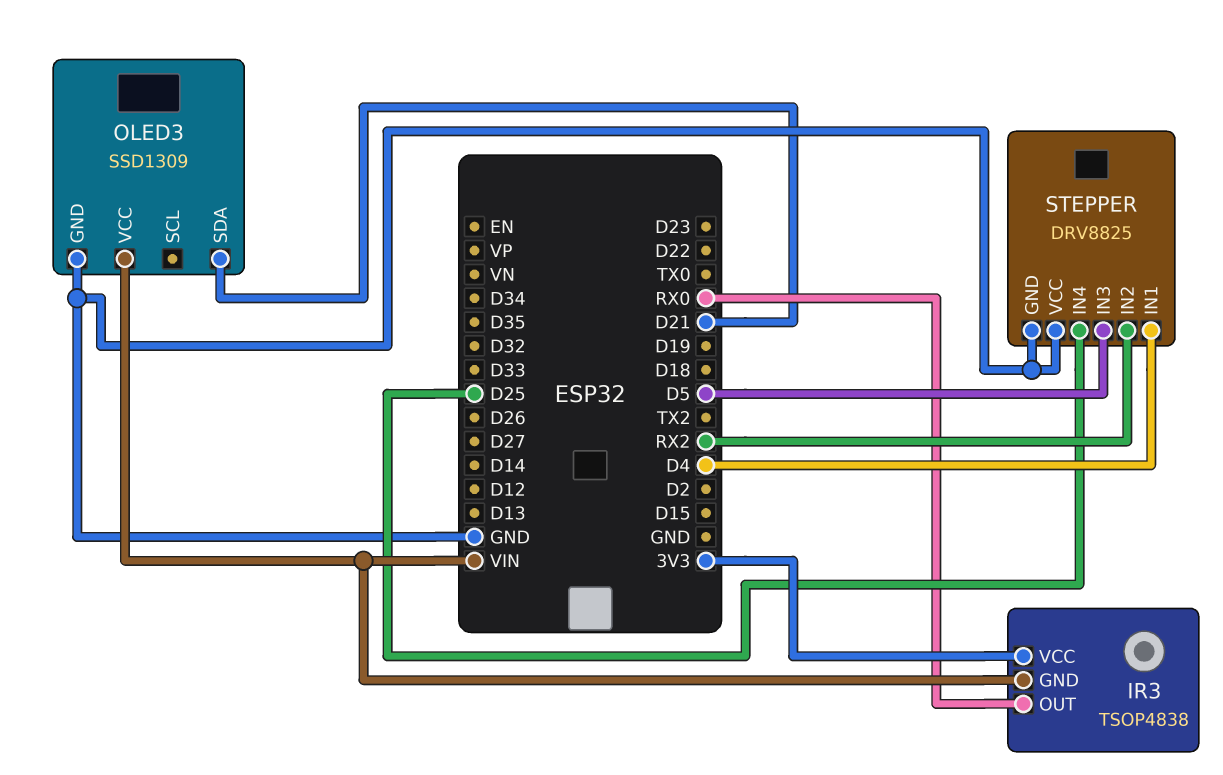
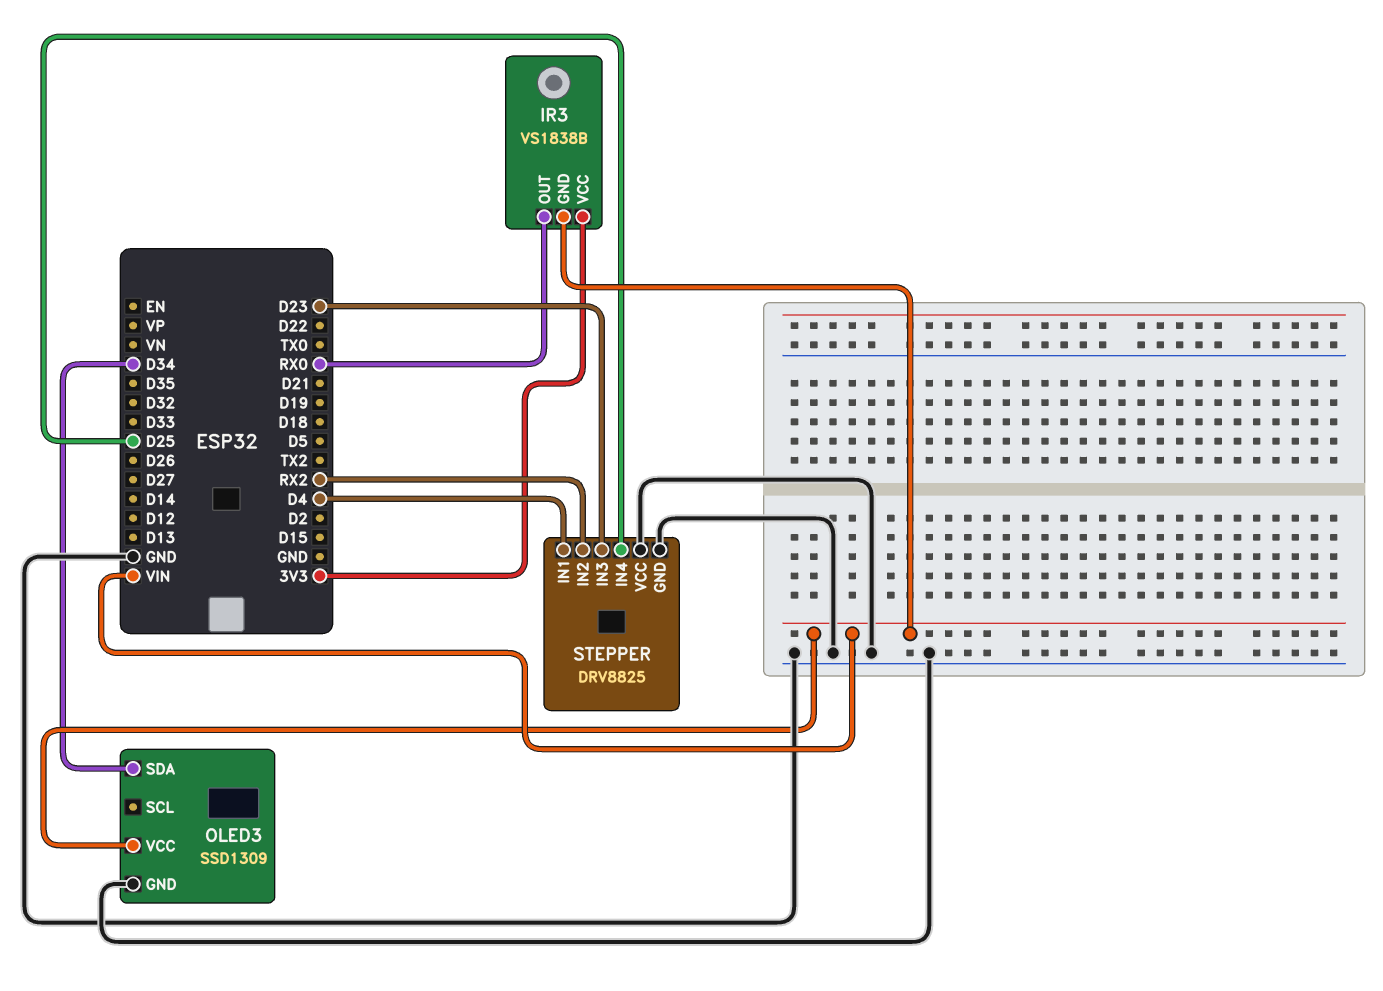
IR3: TSOP4838 -> VS1838B
OLED3 pin SDA: D21 -> D34
STEPPER pin IN3: D5 -> D23

